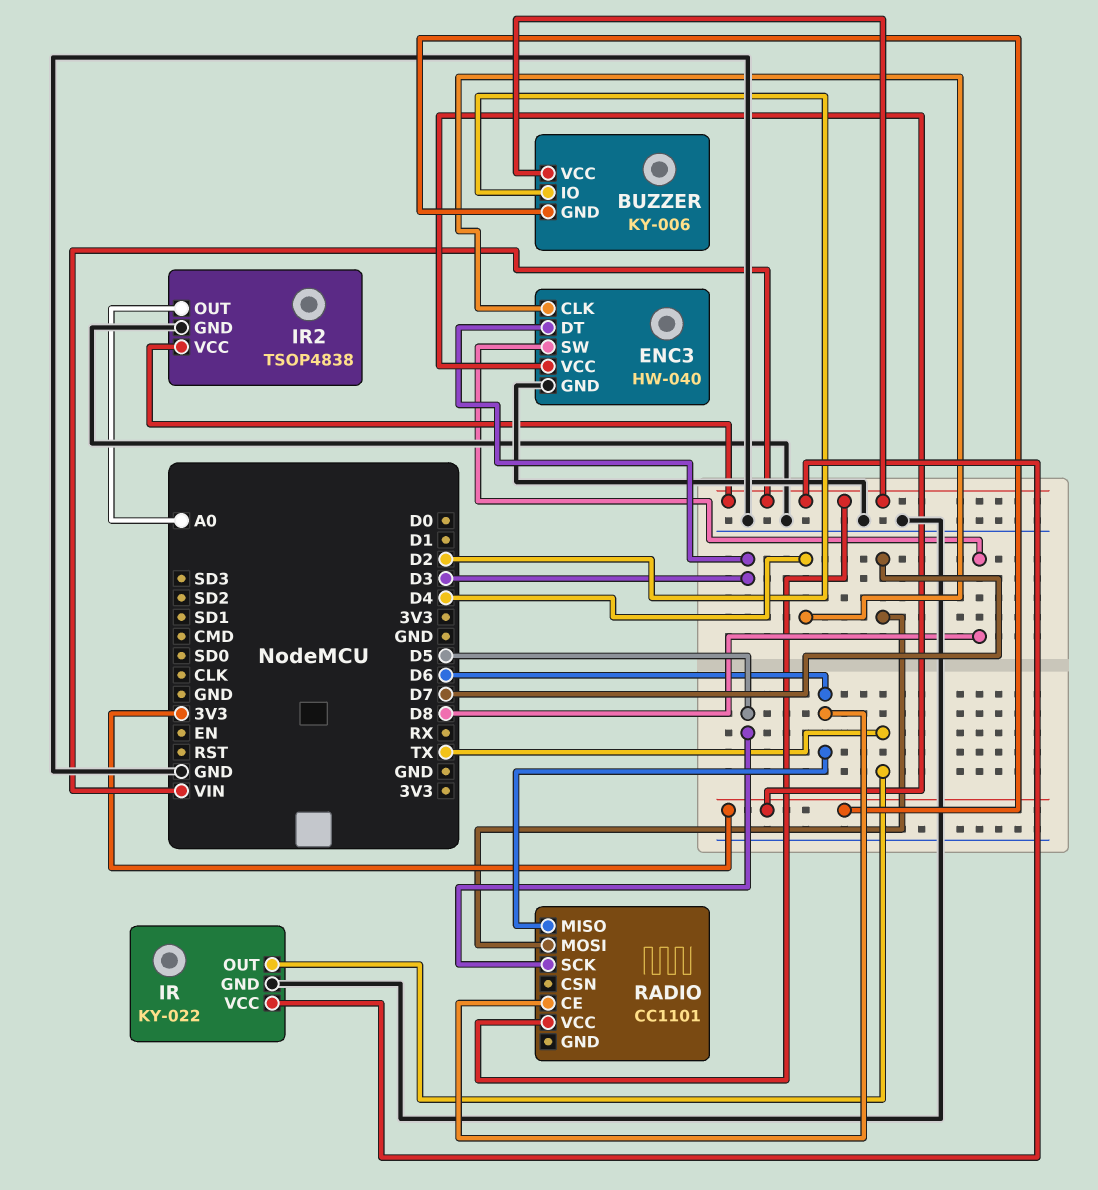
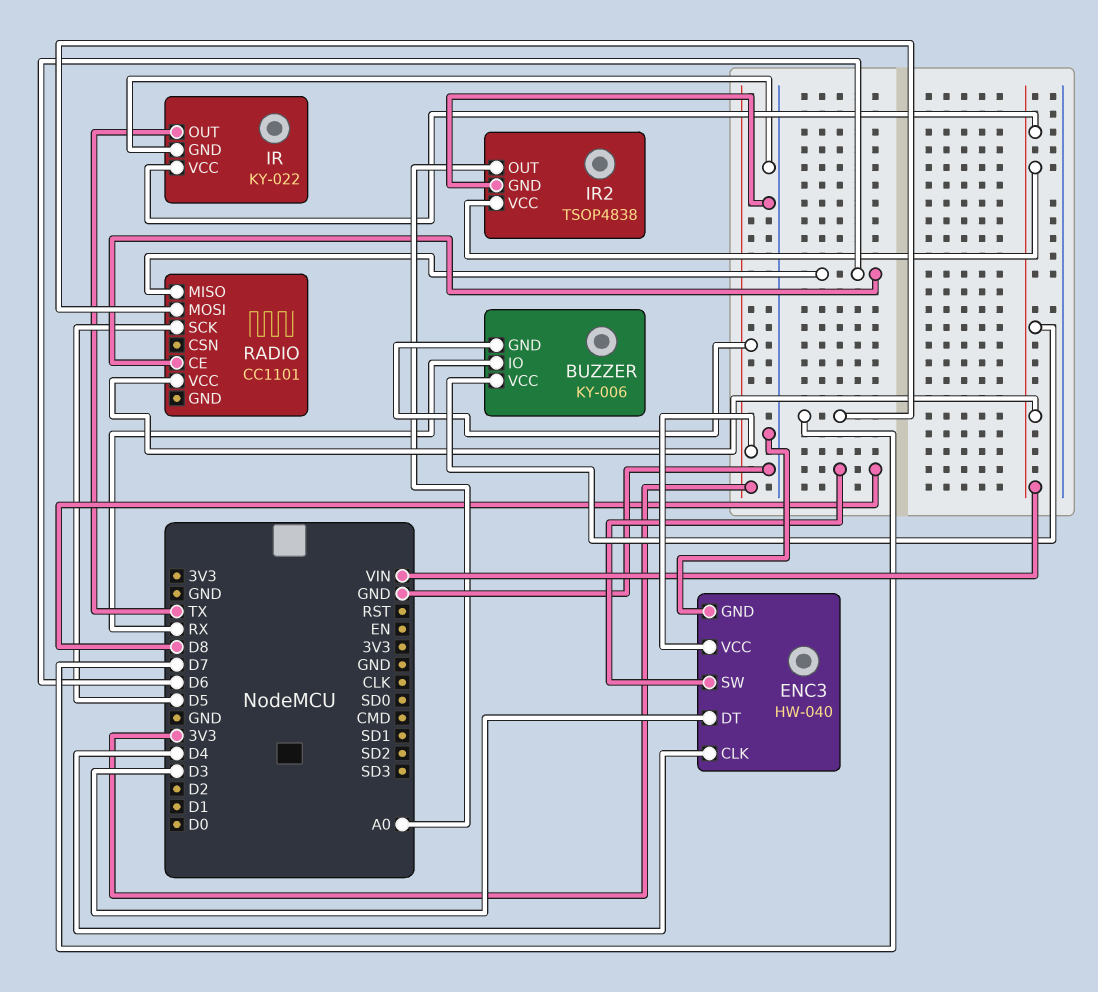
BUZZER pin IO: D2 -> RX

